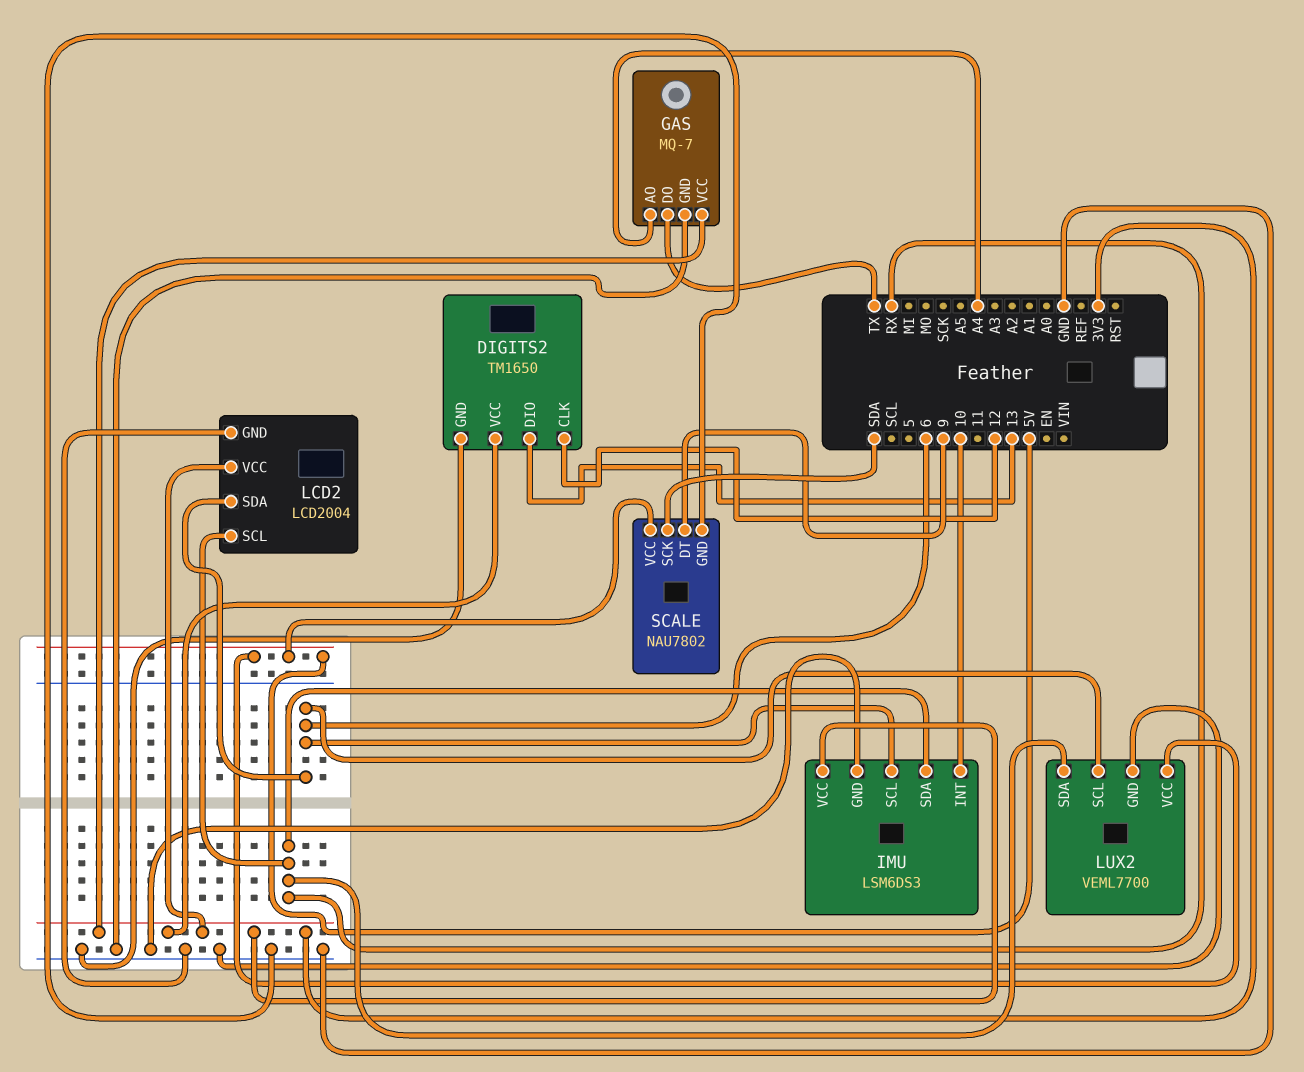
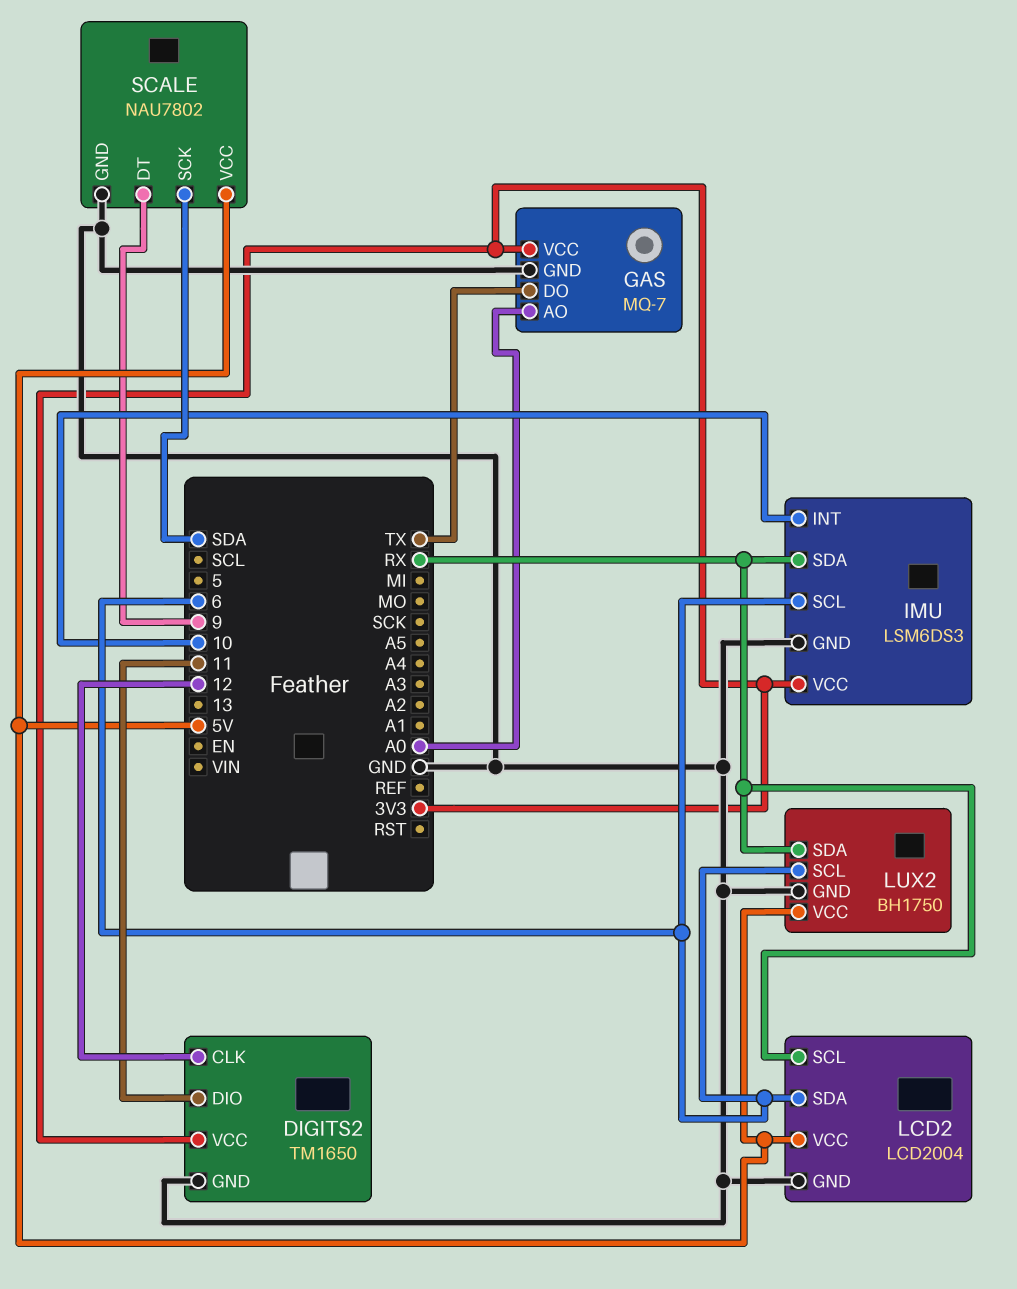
DIGITS2 pin DIO: 13 -> 11
GAS pin AO: A4 -> A0
LCD2 pin VCC: 3V3 -> 5V
LUX2: VEML7700 -> BH1750

